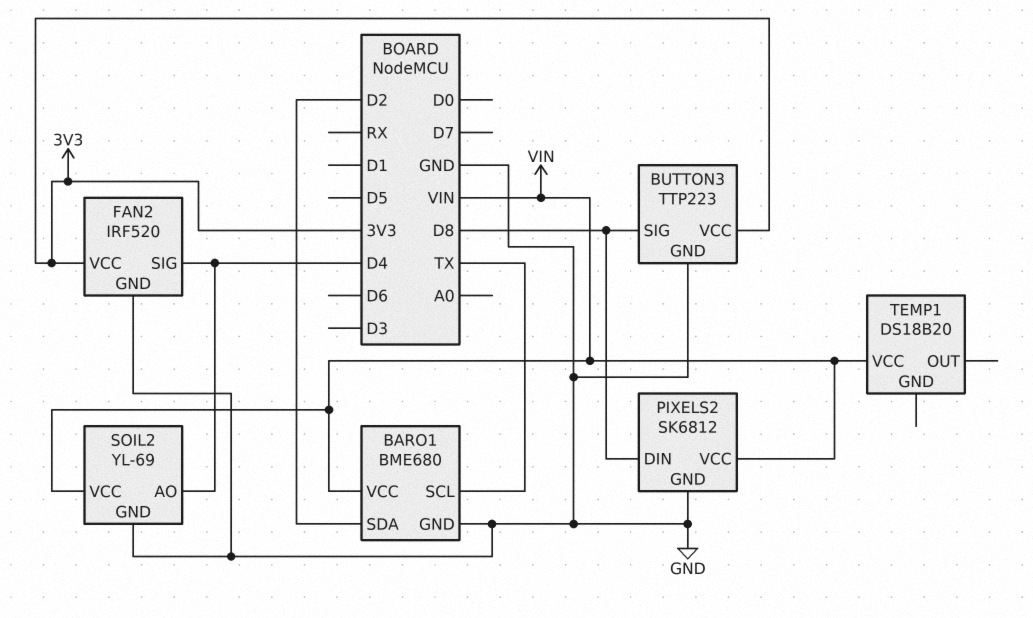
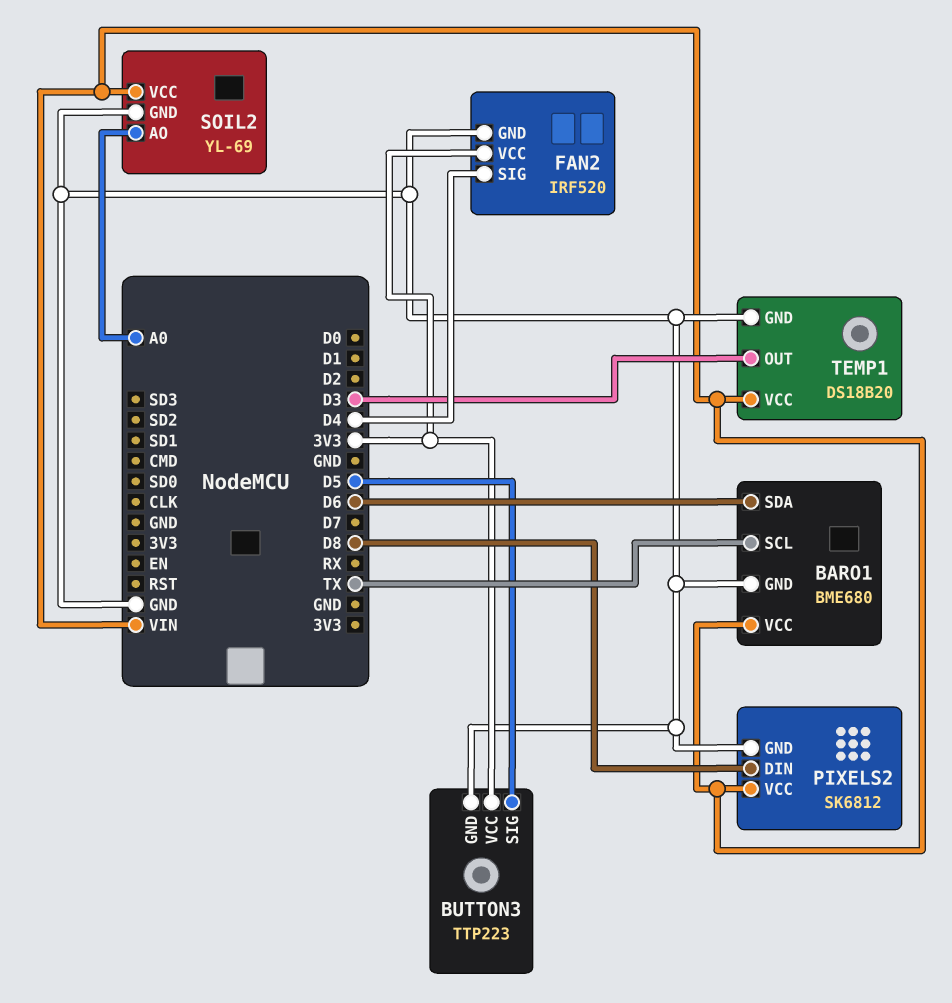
BARO1 pin SDA: D2 -> D6
BUTTON3 pin SIG: D8 -> D5
SOIL2 pin AO: D4 -> A0
TEMP1 pin GND: none -> GND
TEMP1 pin OUT: none -> D3

